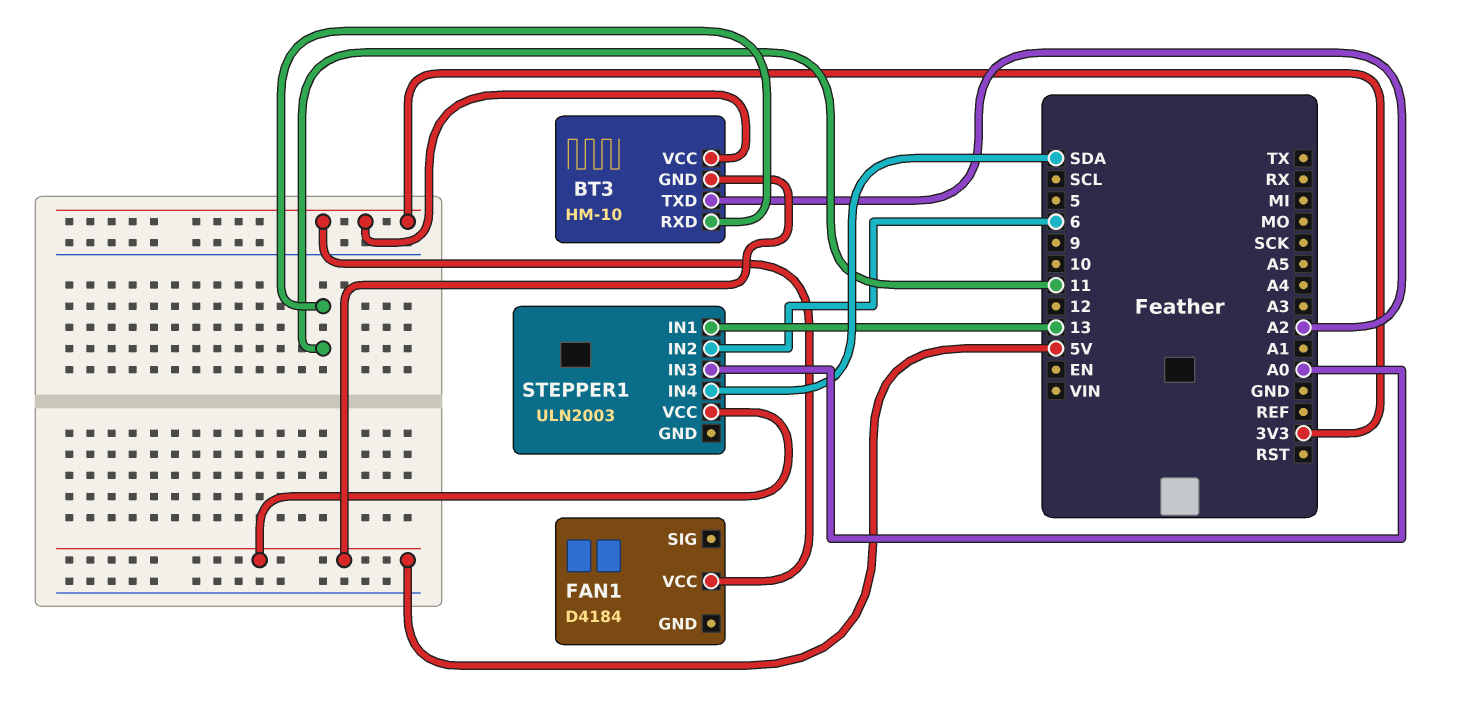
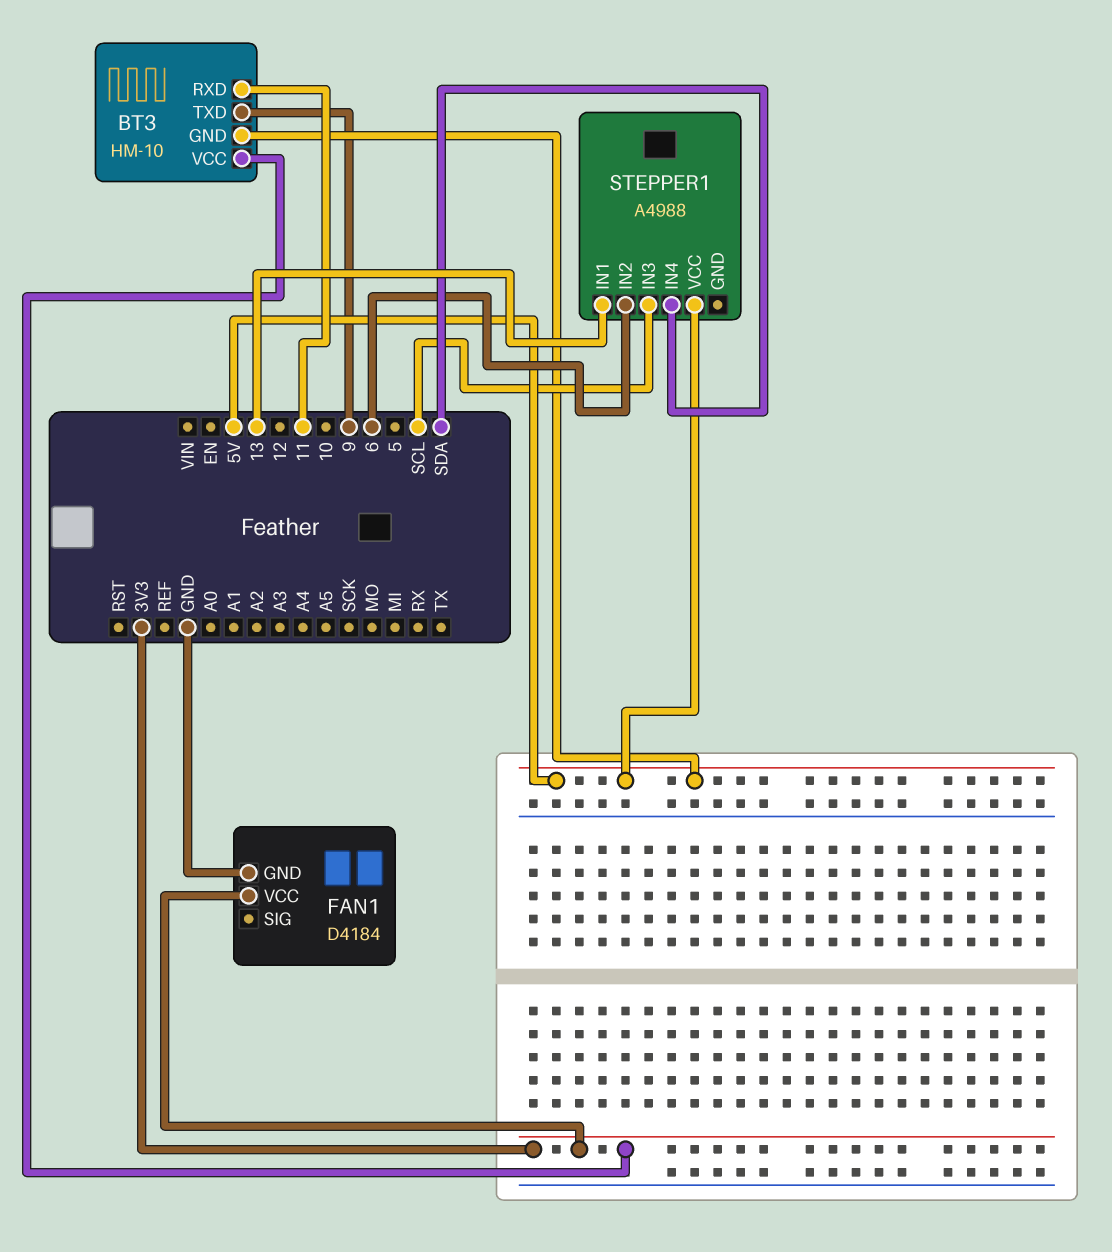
BT3 pin TXD: A2 -> 9
FAN1 pin GND: none -> GND
STEPPER1: ULN2003 -> A4988
STEPPER1 pin IN3: A0 -> SCL

